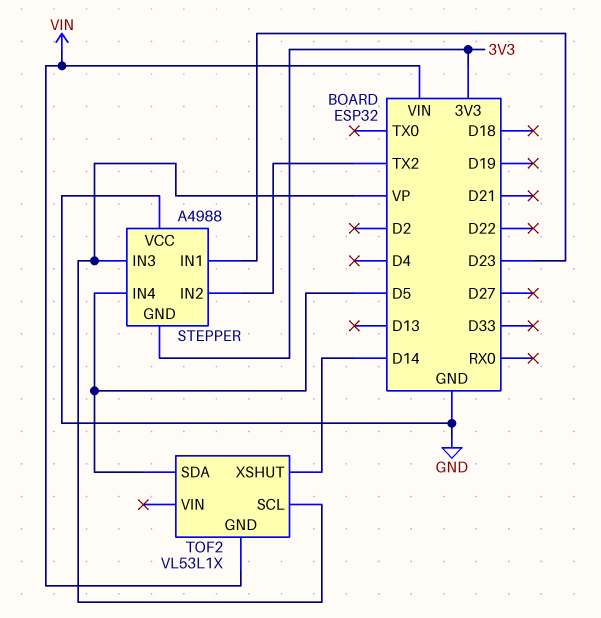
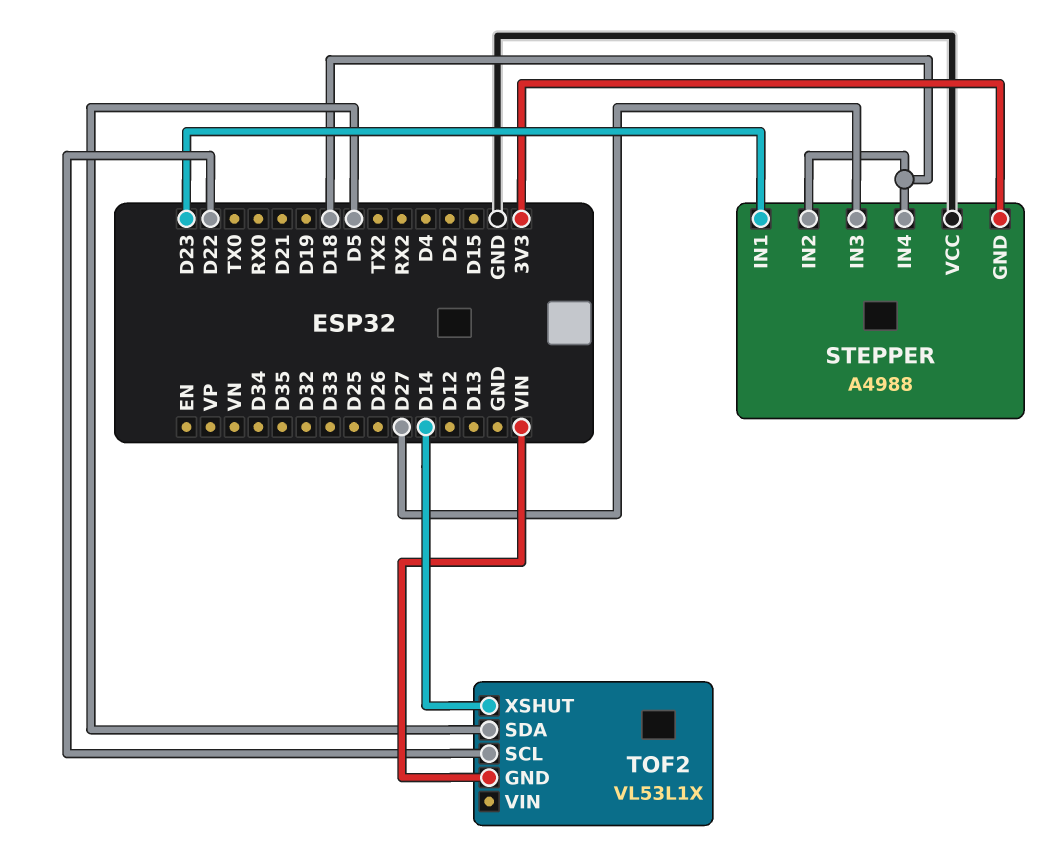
STEPPER pin IN2: TX2 -> D18
STEPPER pin IN3: VP -> D27
STEPPER pin IN4: D5 -> D18
TOF2 pin SCL: VP -> D22

